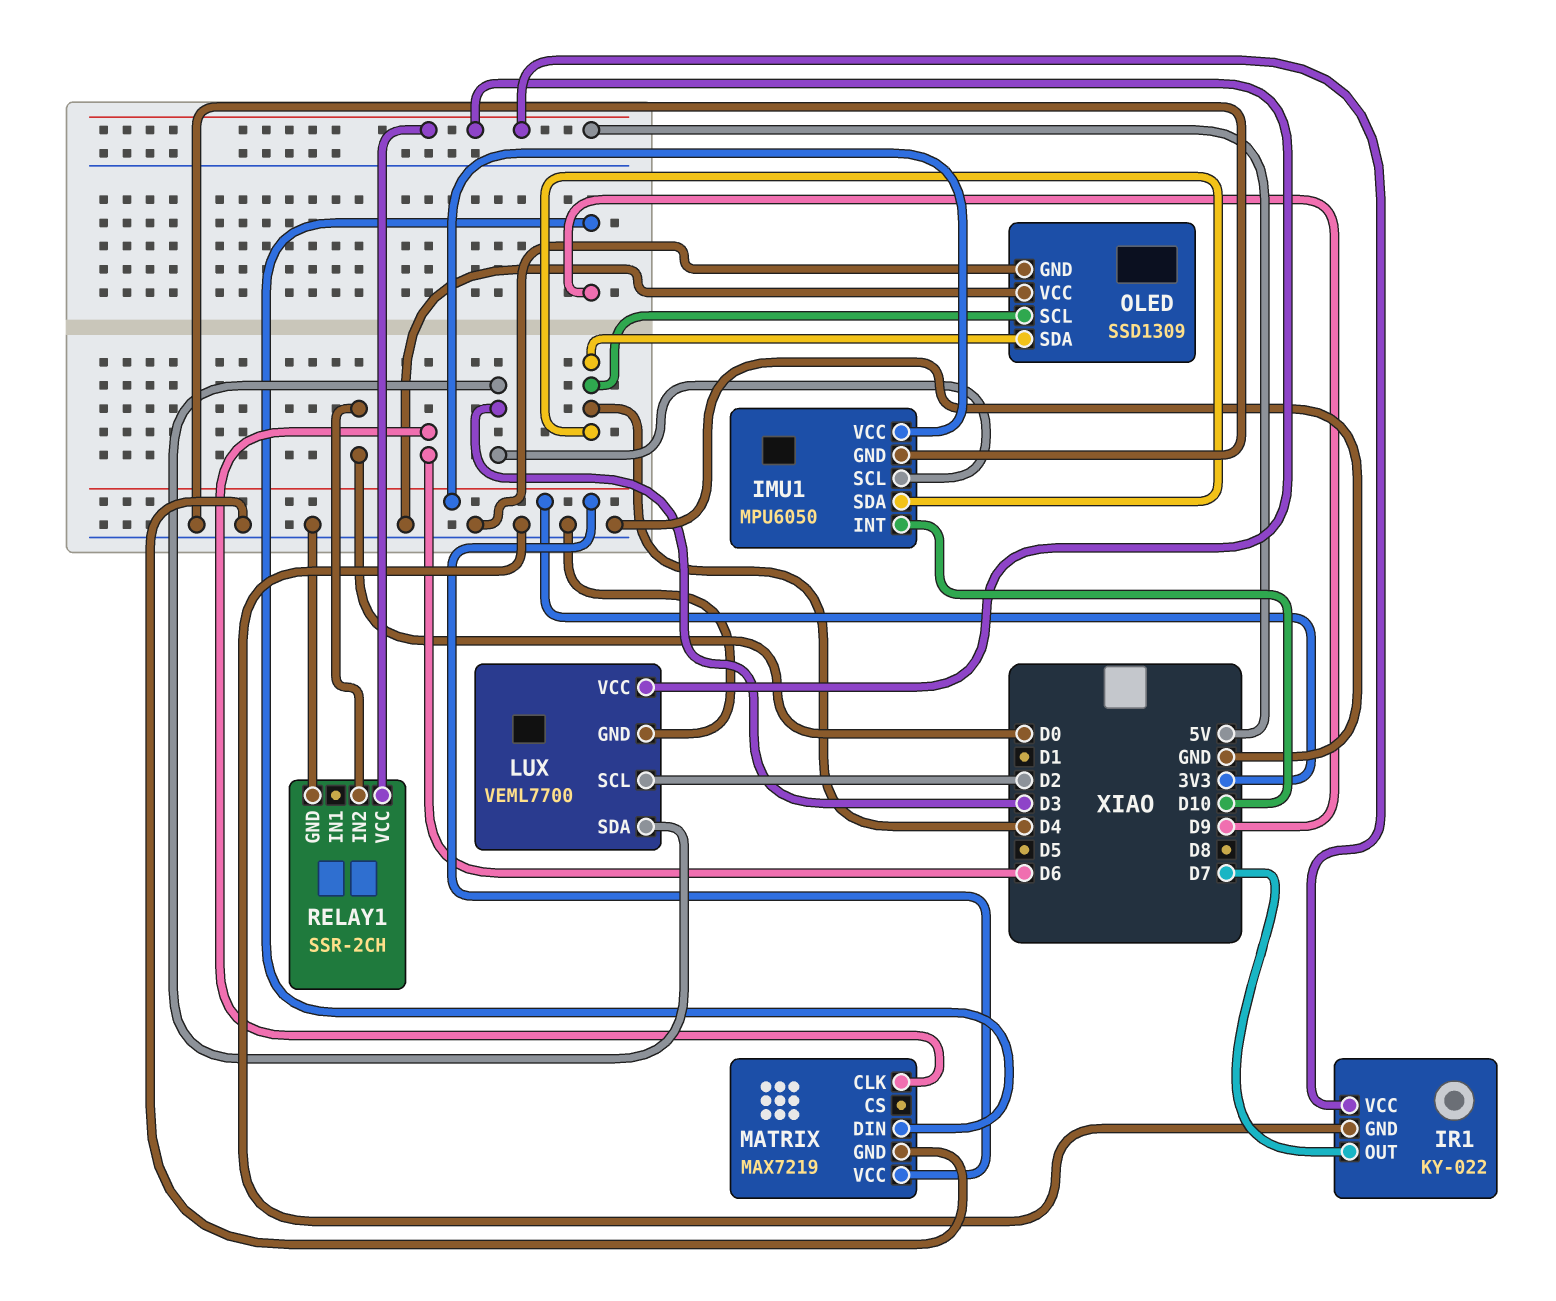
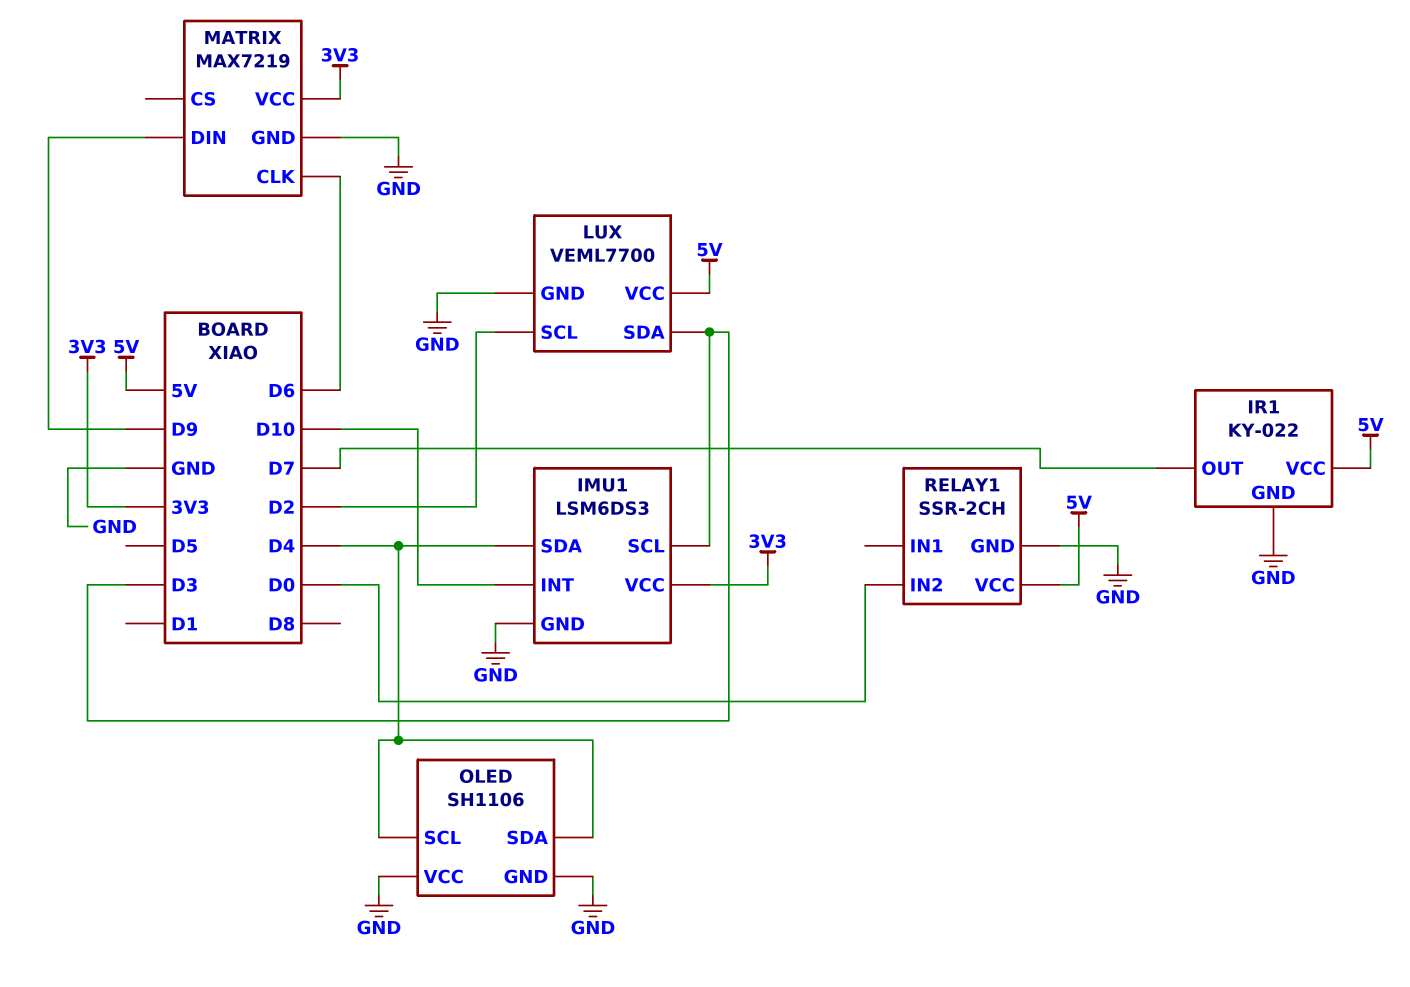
IMU1: MPU6050 -> LSM6DS3
OLED: SSD1309 -> SH1106

